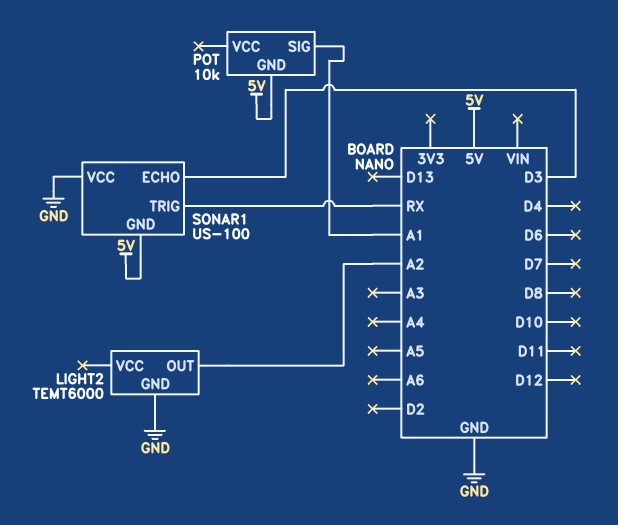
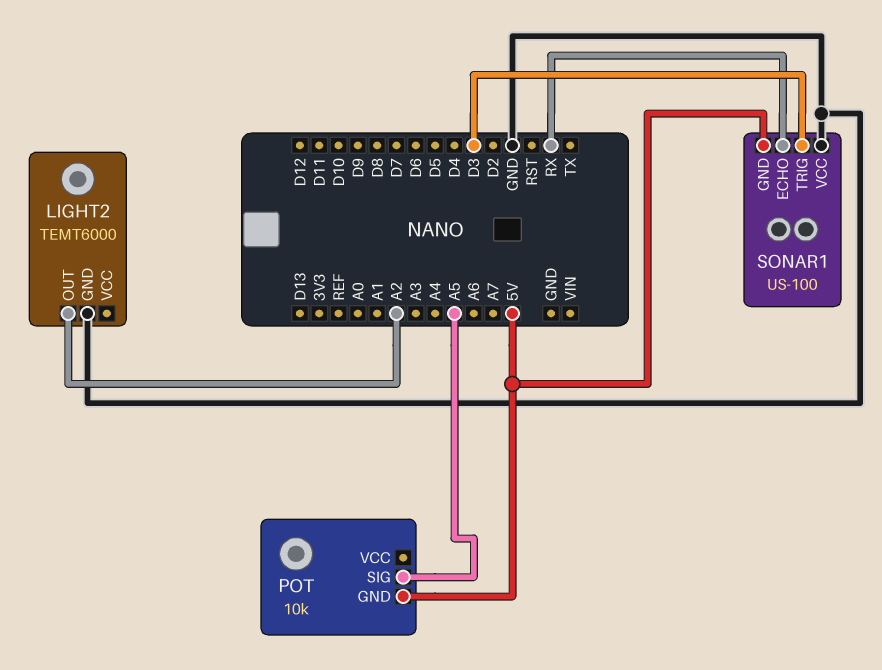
POT pin SIG: A1 -> A5
SONAR1 pin ECHO: D3 -> RX
SONAR1 pin TRIG: RX -> D3

